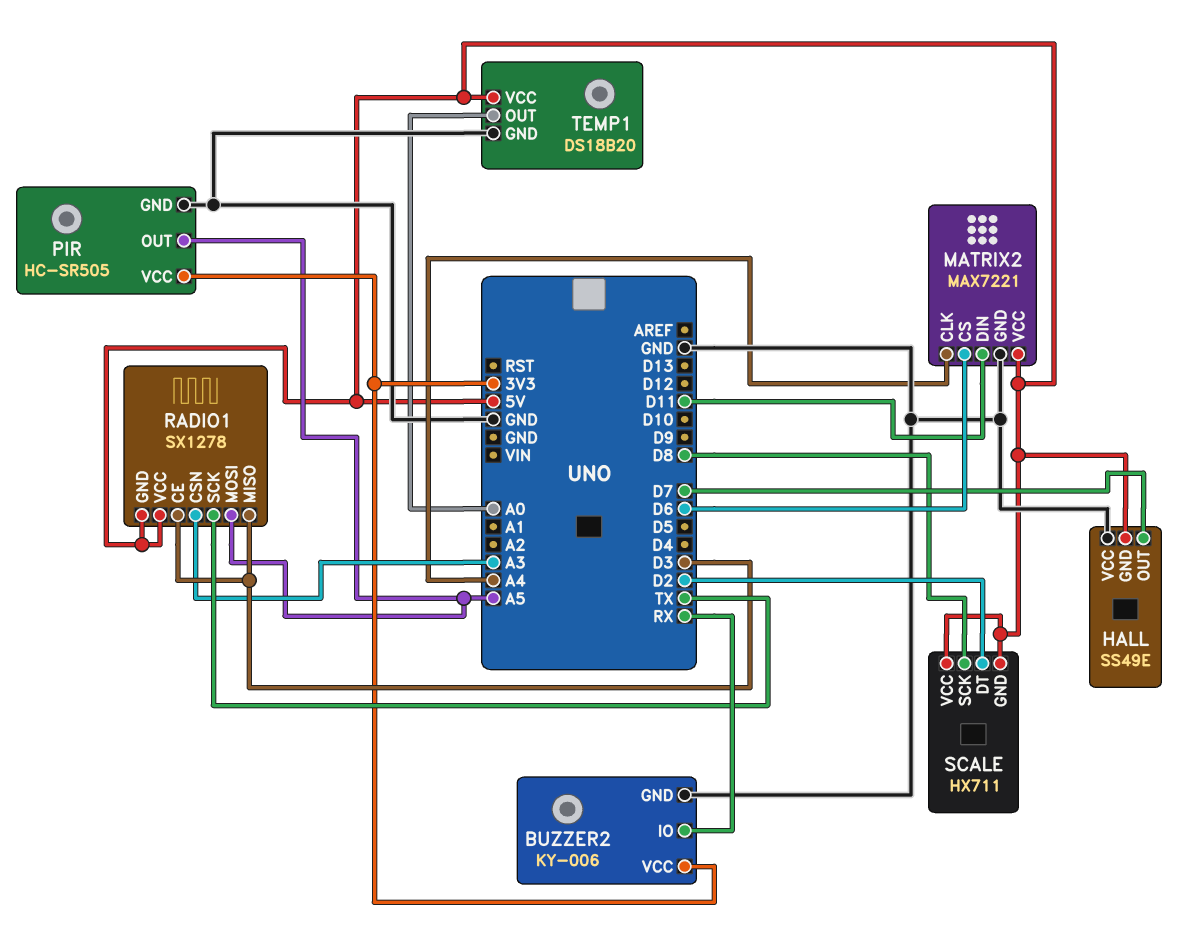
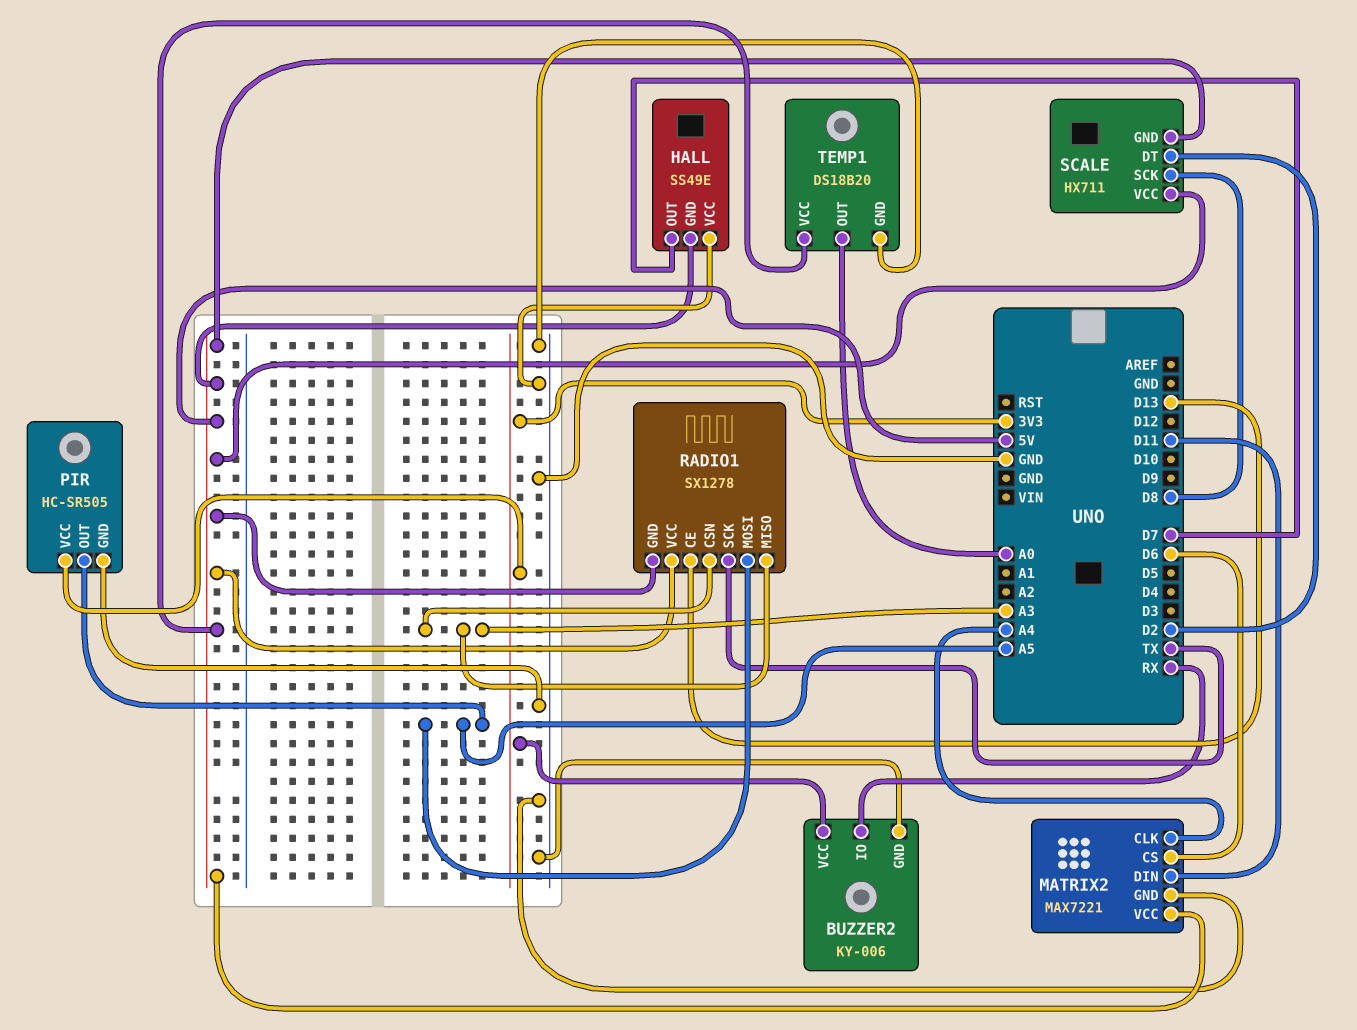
RADIO1 pin CE: D3 -> D13
RADIO1 pin MISO: D3 -> A3

